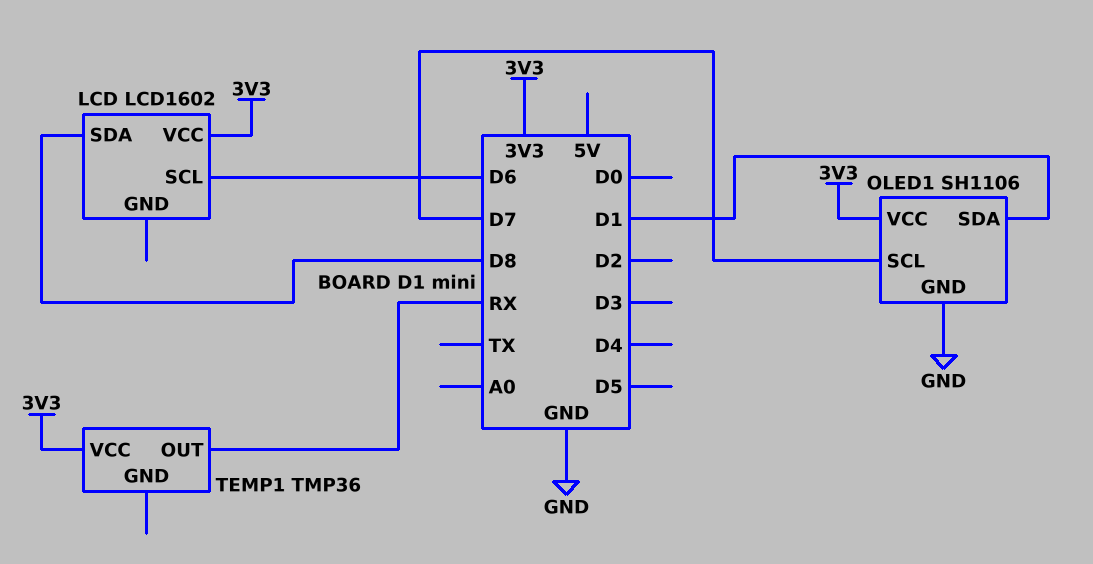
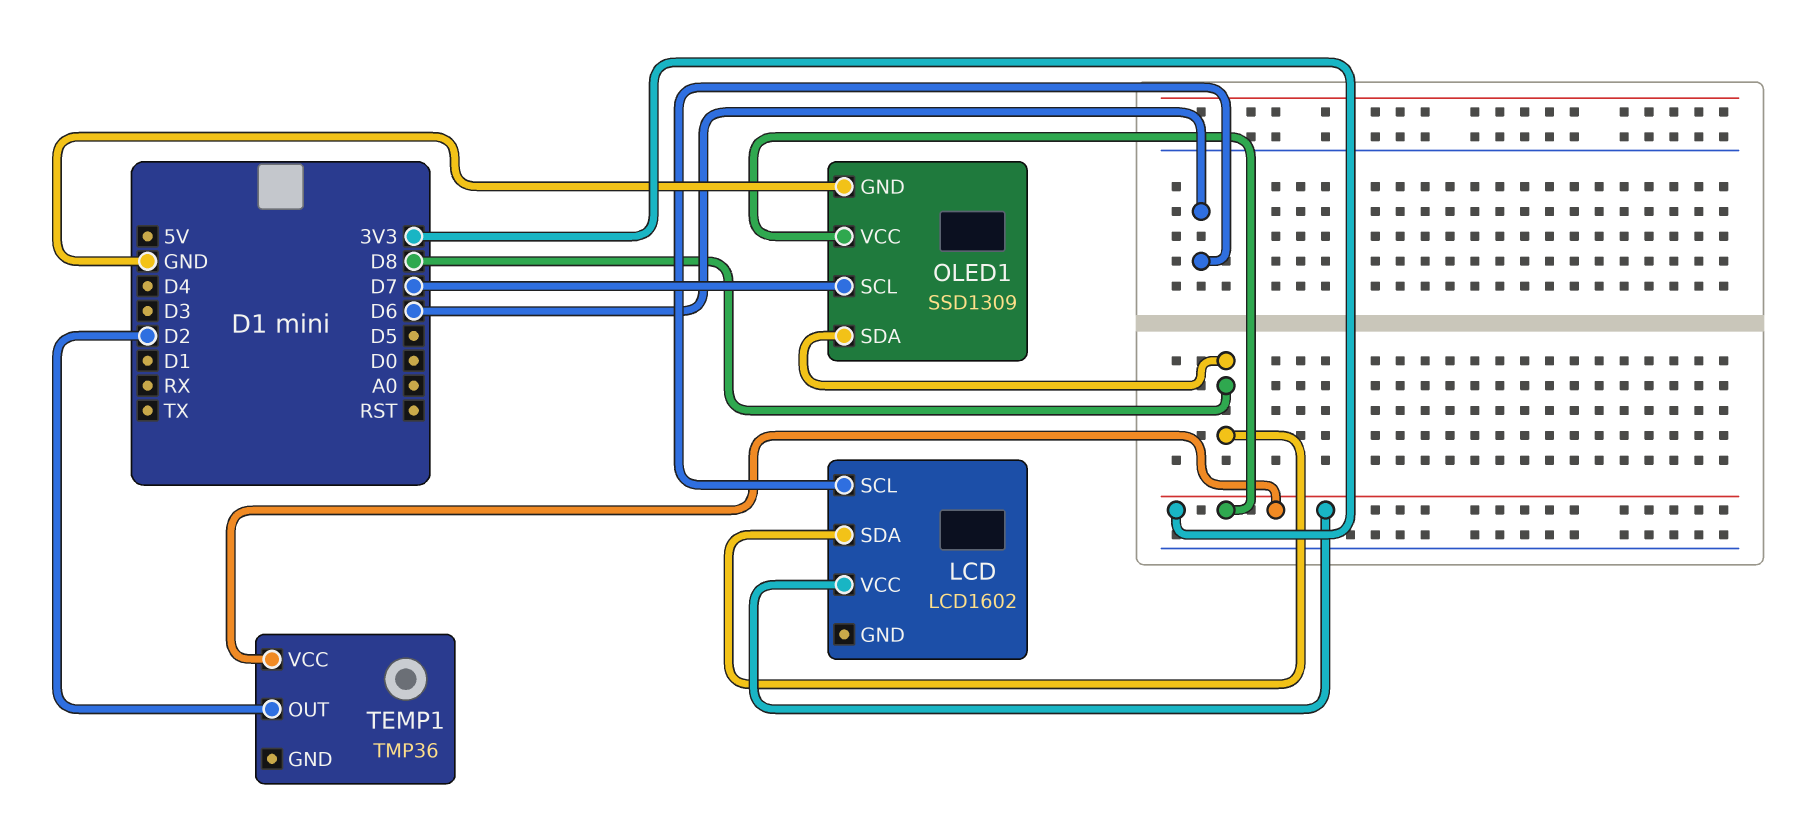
OLED1: SH1106 -> SSD1309
OLED1 pin SDA: D1 -> D8
TEMP1 pin OUT: RX -> D2

